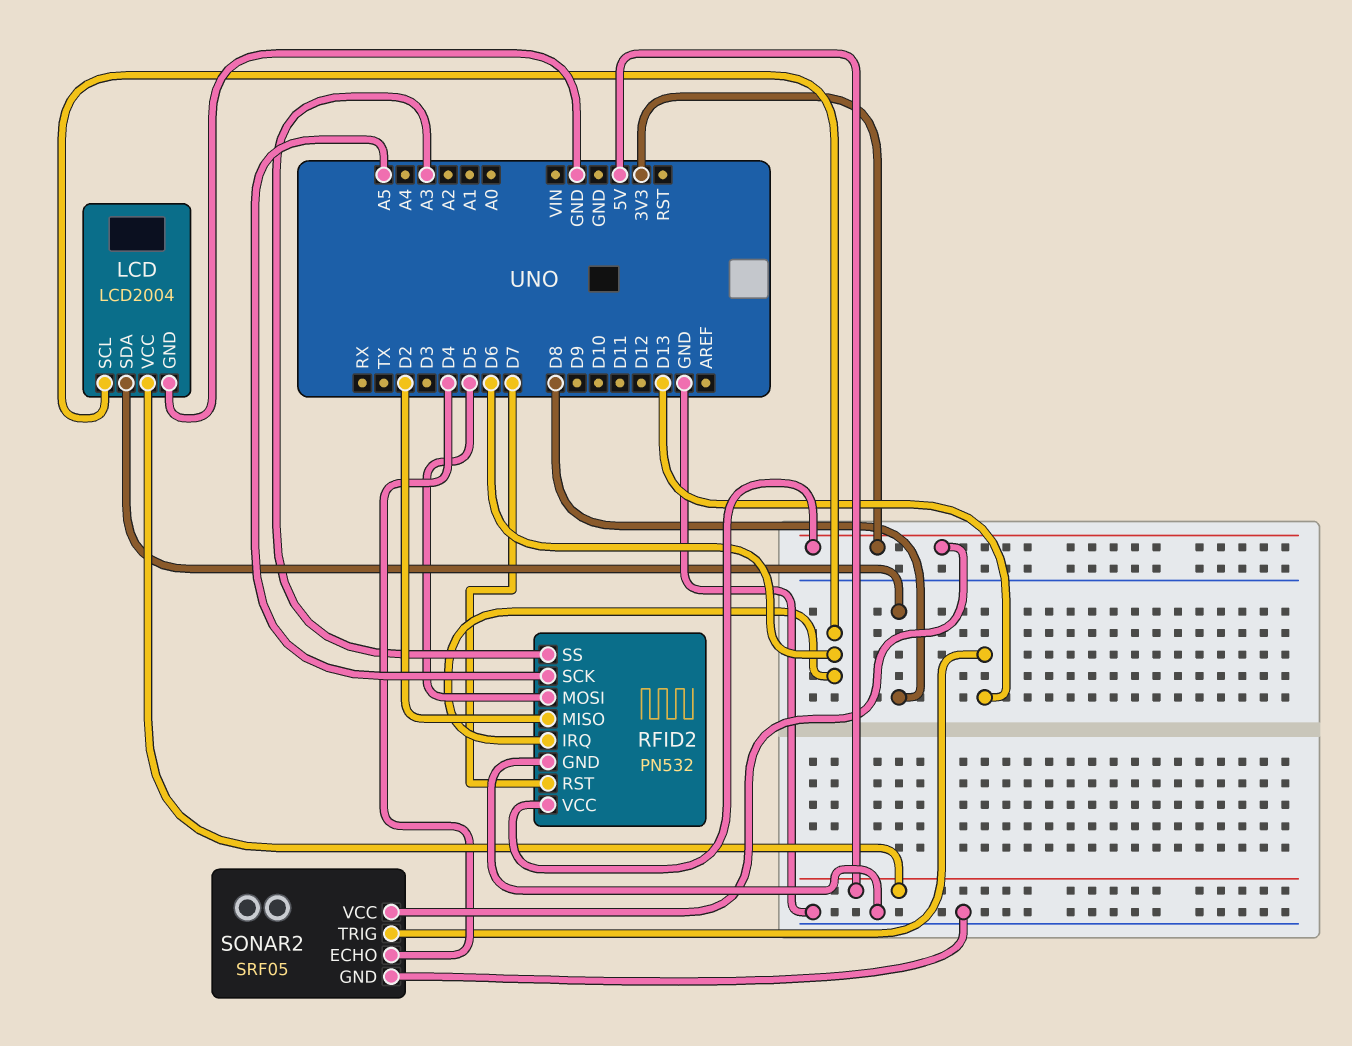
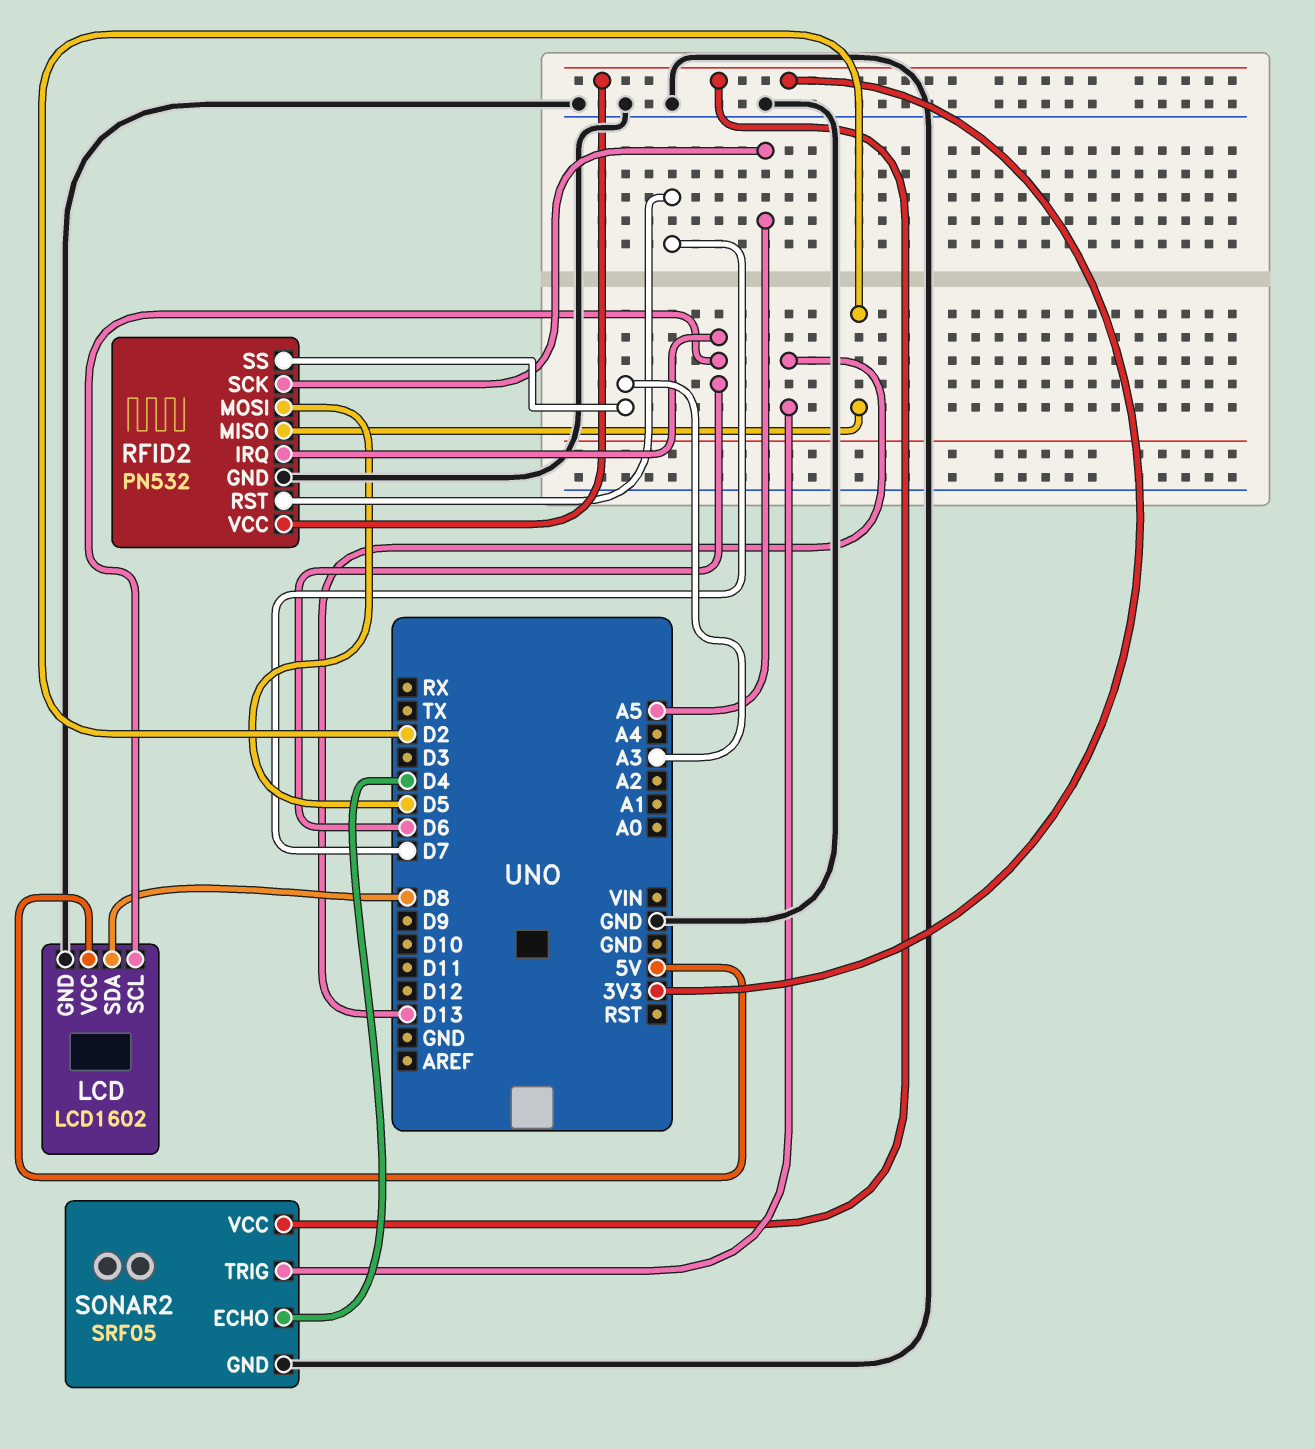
LCD: LCD2004 -> LCD1602

